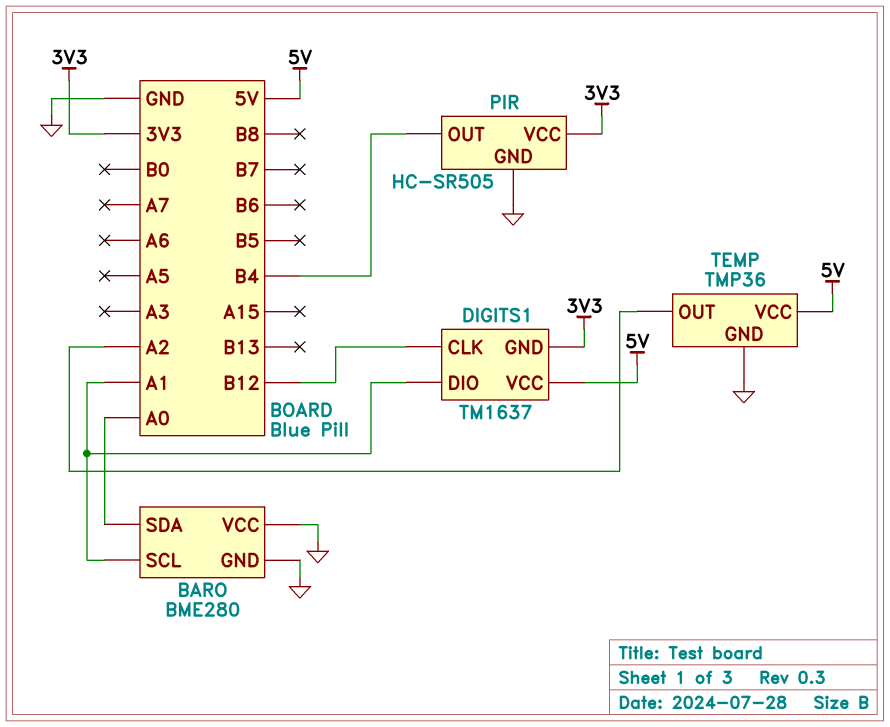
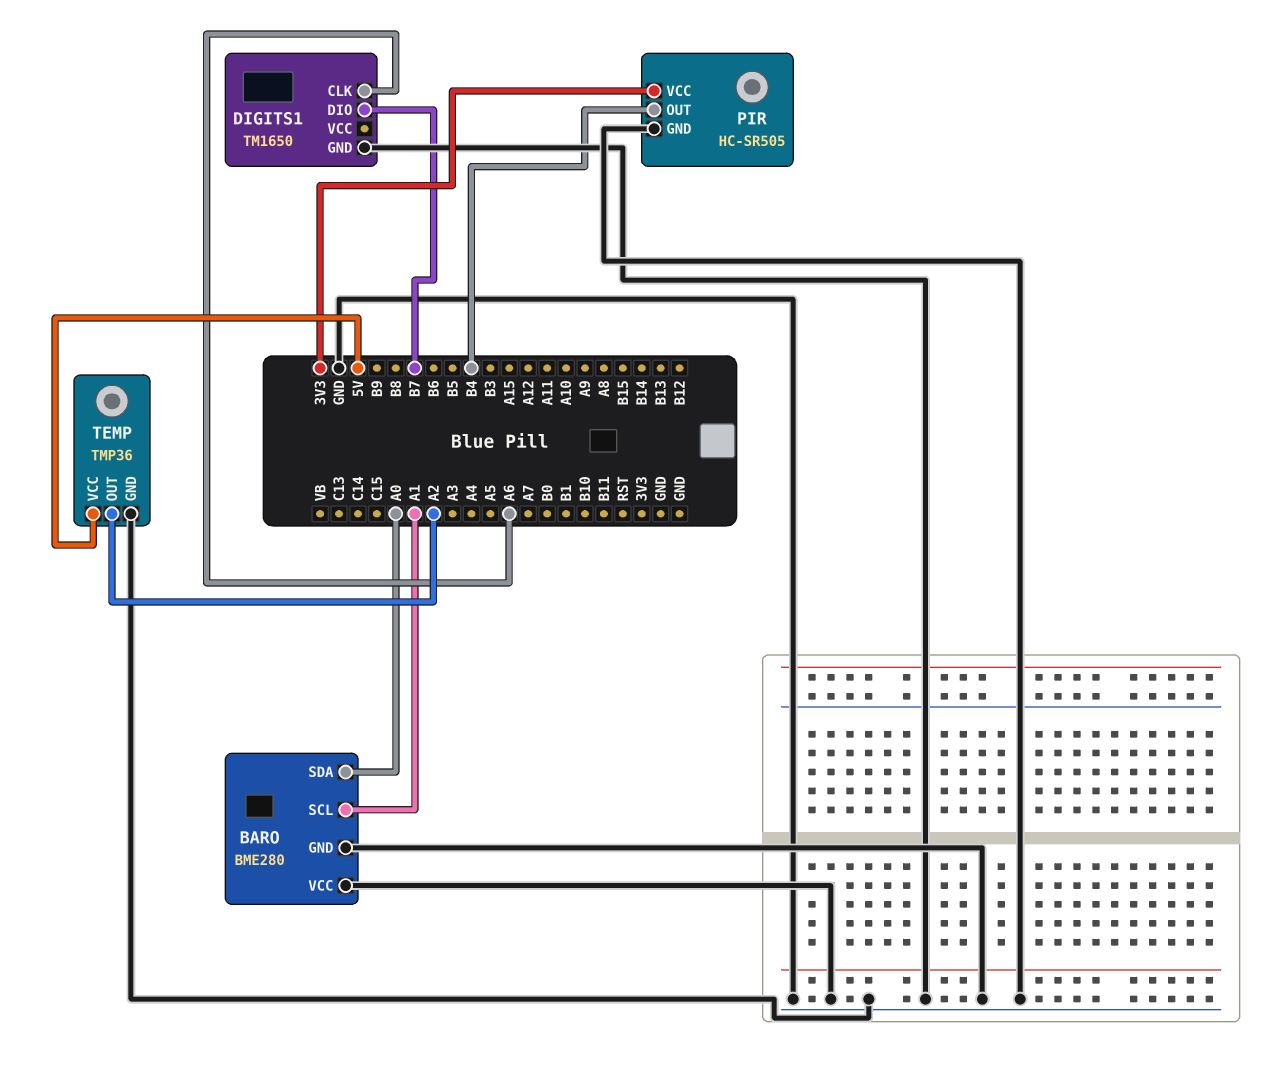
DIGITS1: TM1637 -> TM1650
DIGITS1 pin CLK: B12 -> A6
DIGITS1 pin DIO: A1 -> B7
DIGITS1 pin GND: 3V3 -> GND
DIGITS1 pin VCC: 5V -> none

